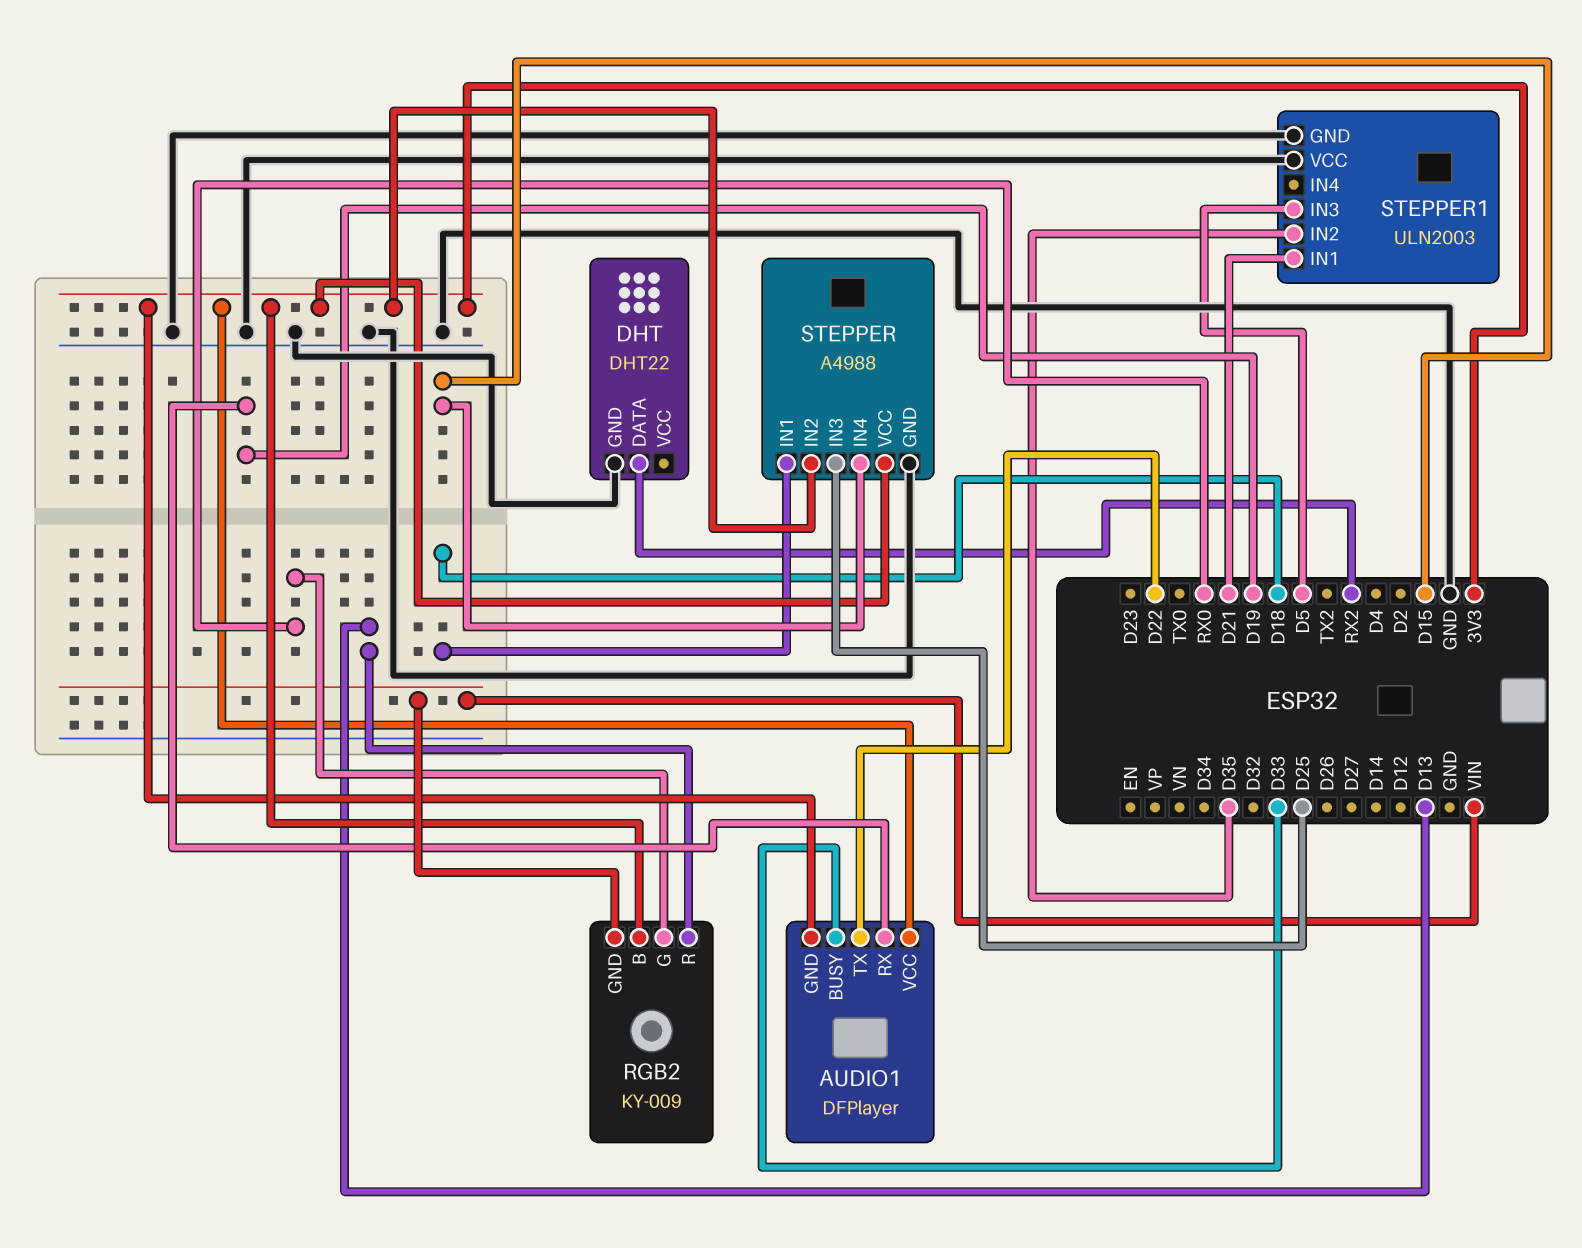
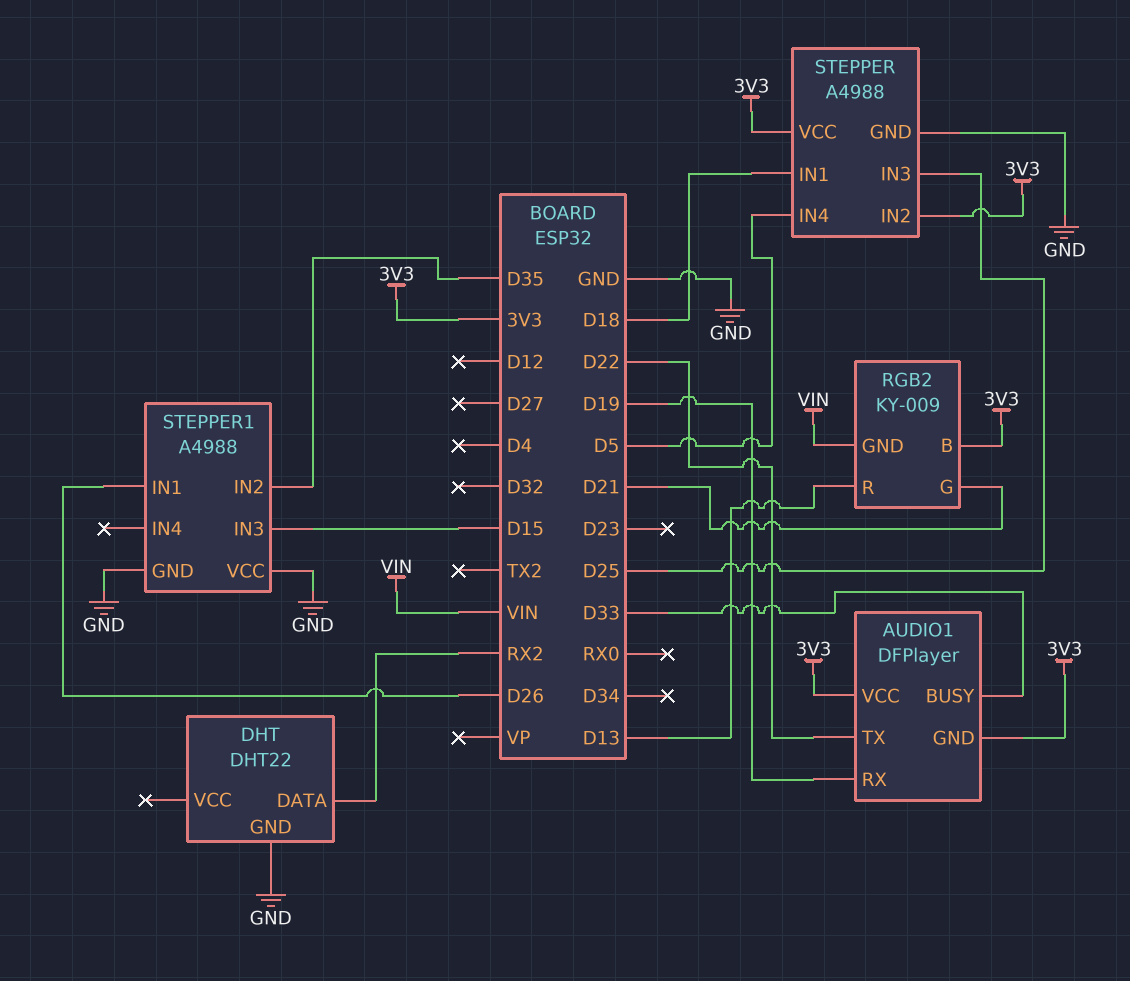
RGB2 pin G: RX0 -> D21
STEPPER pin IN4: D15 -> D5
STEPPER1: ULN2003 -> A4988
STEPPER1 pin IN1: D21 -> D26
STEPPER1 pin IN3: D5 -> D15

